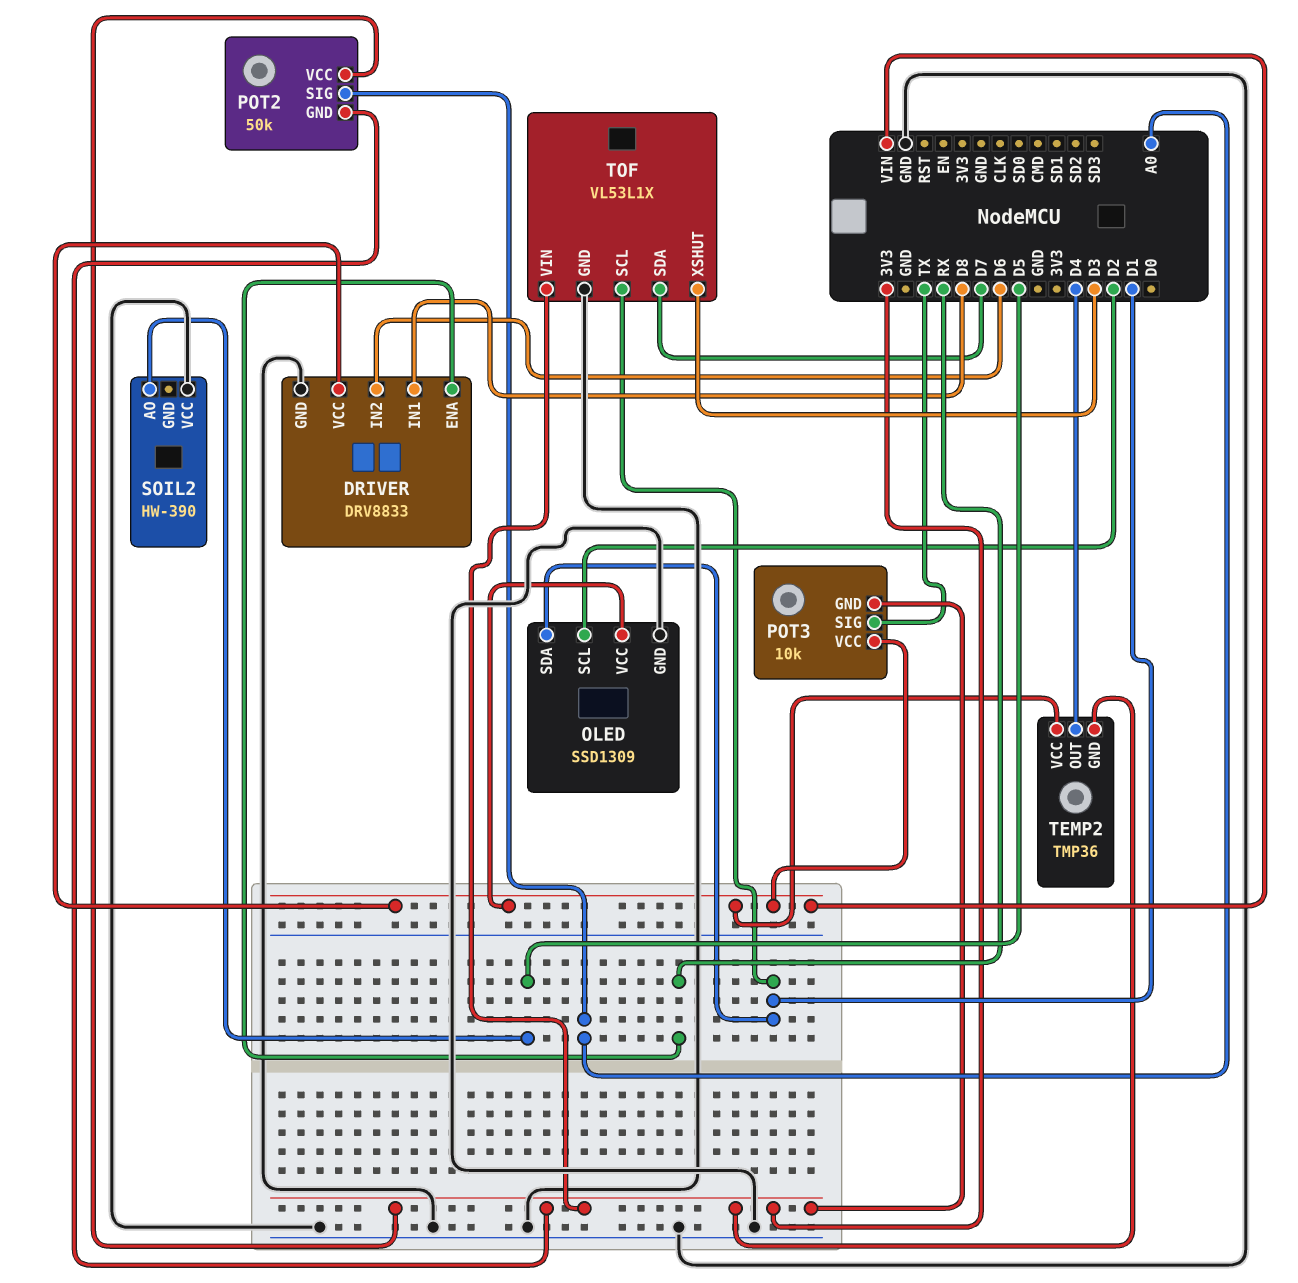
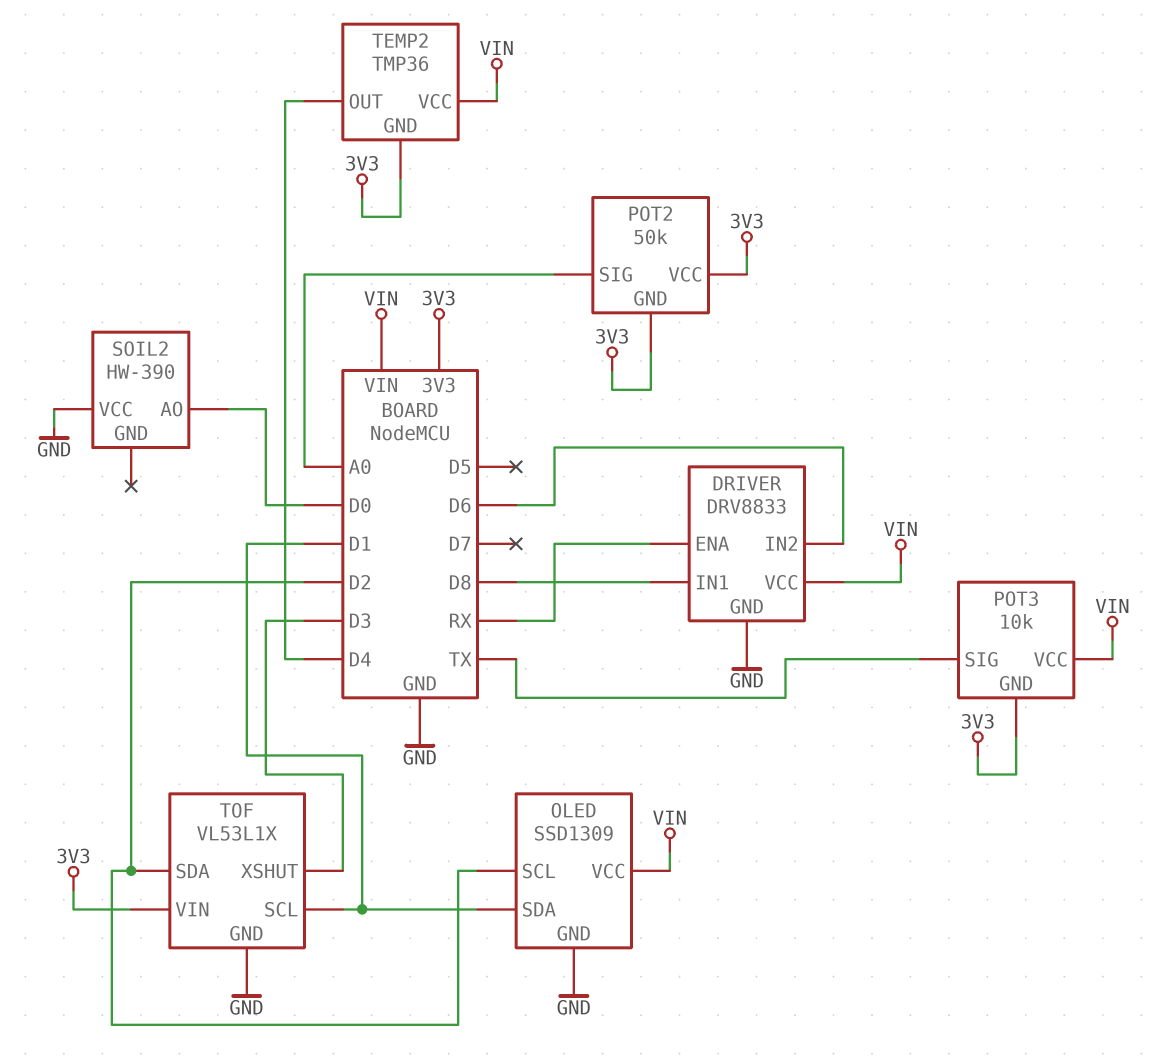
SOIL2 pin AO: D5 -> D0
TOF pin SDA: D7 -> D2

